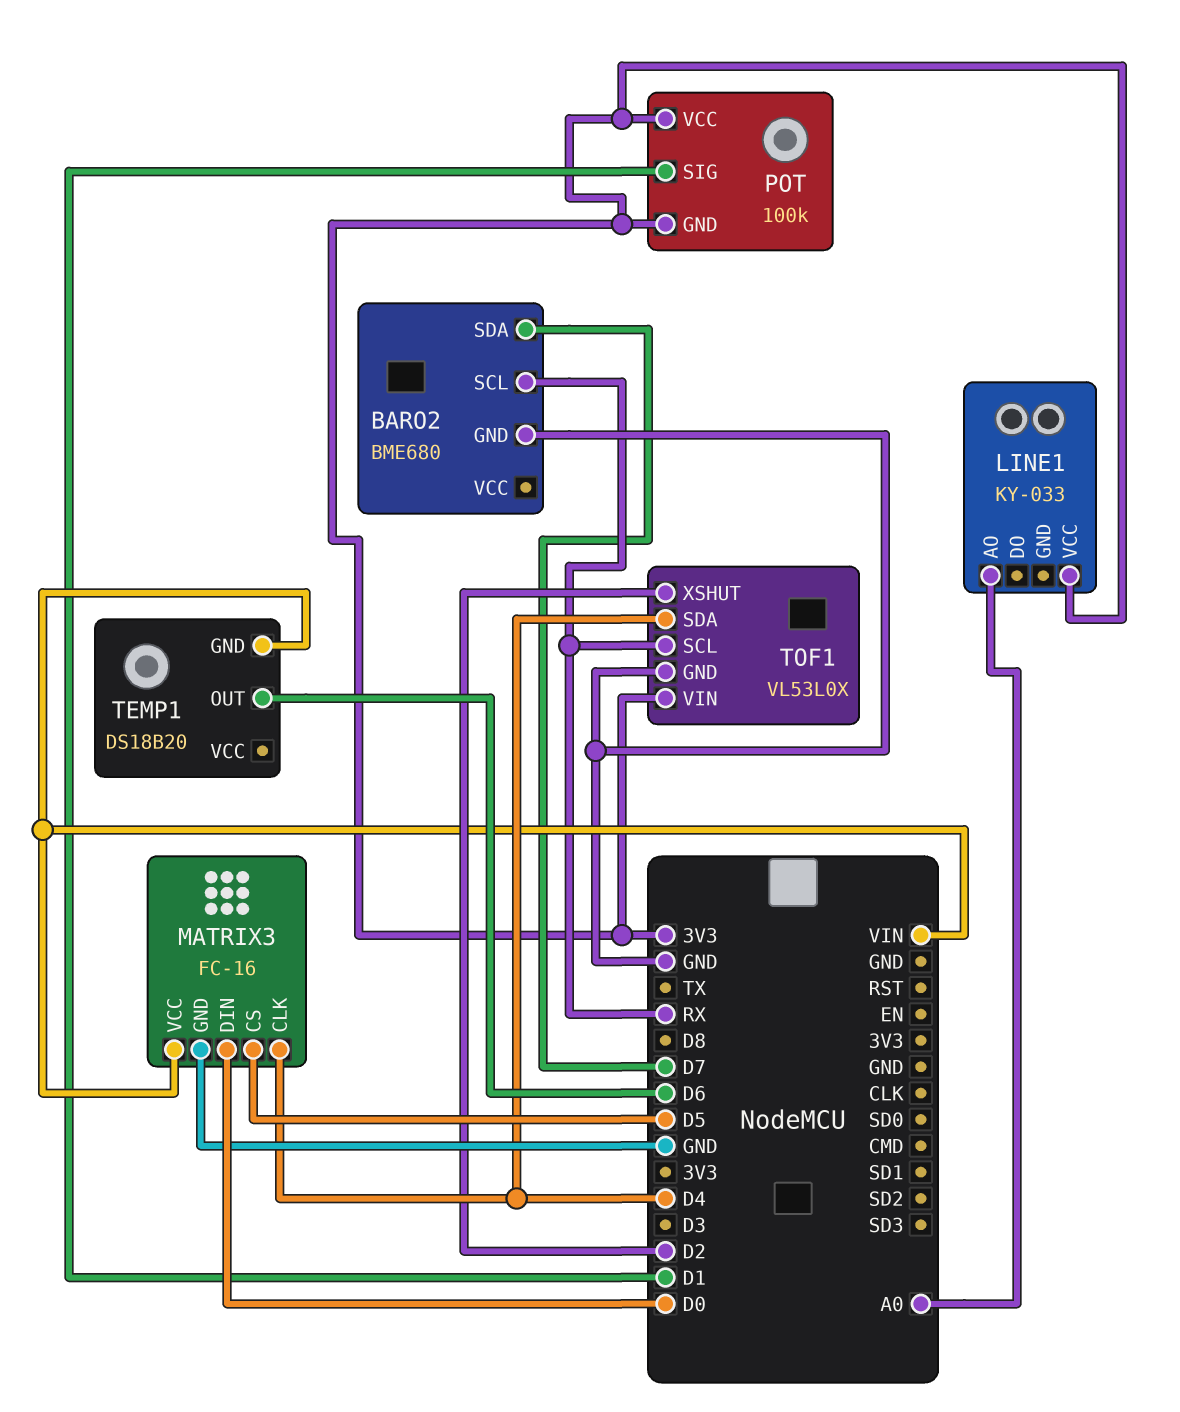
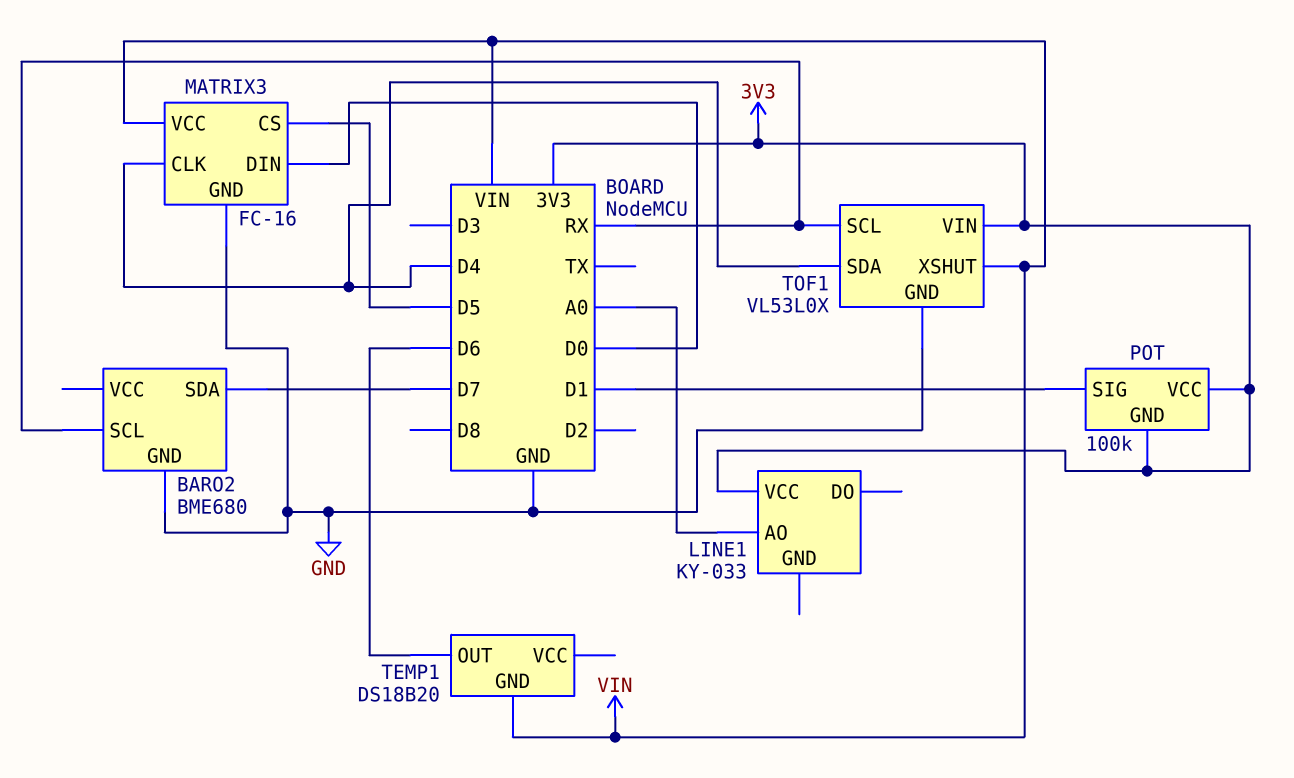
TOF1 pin XSHUT: D2 -> VIN

